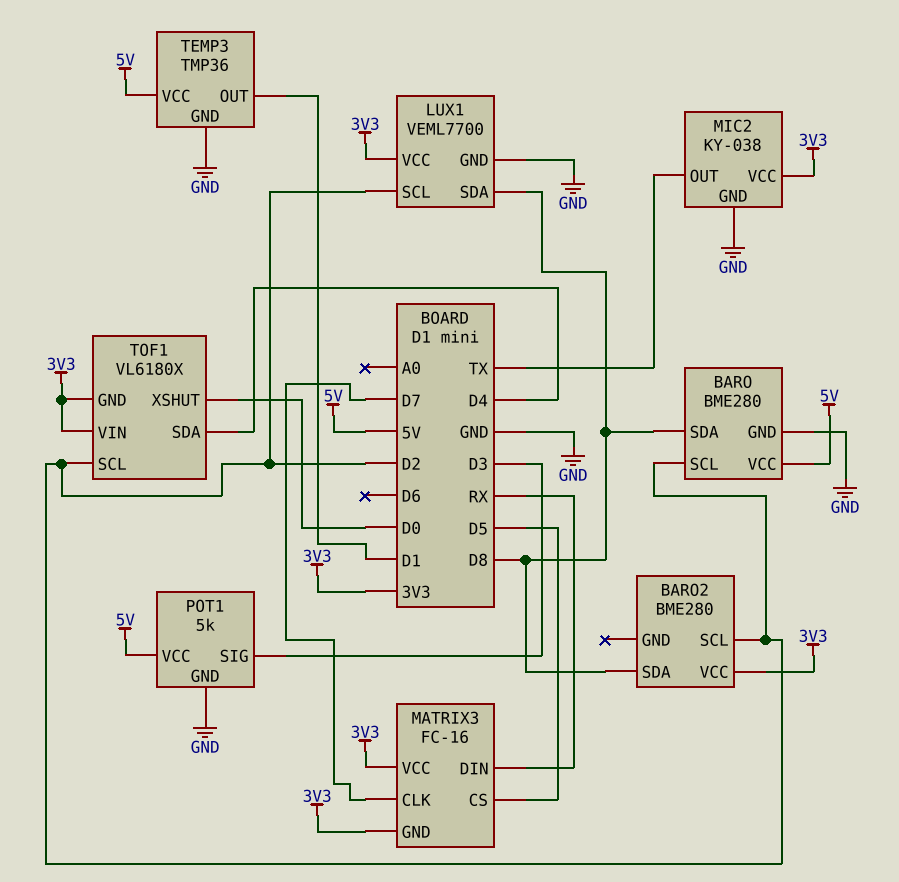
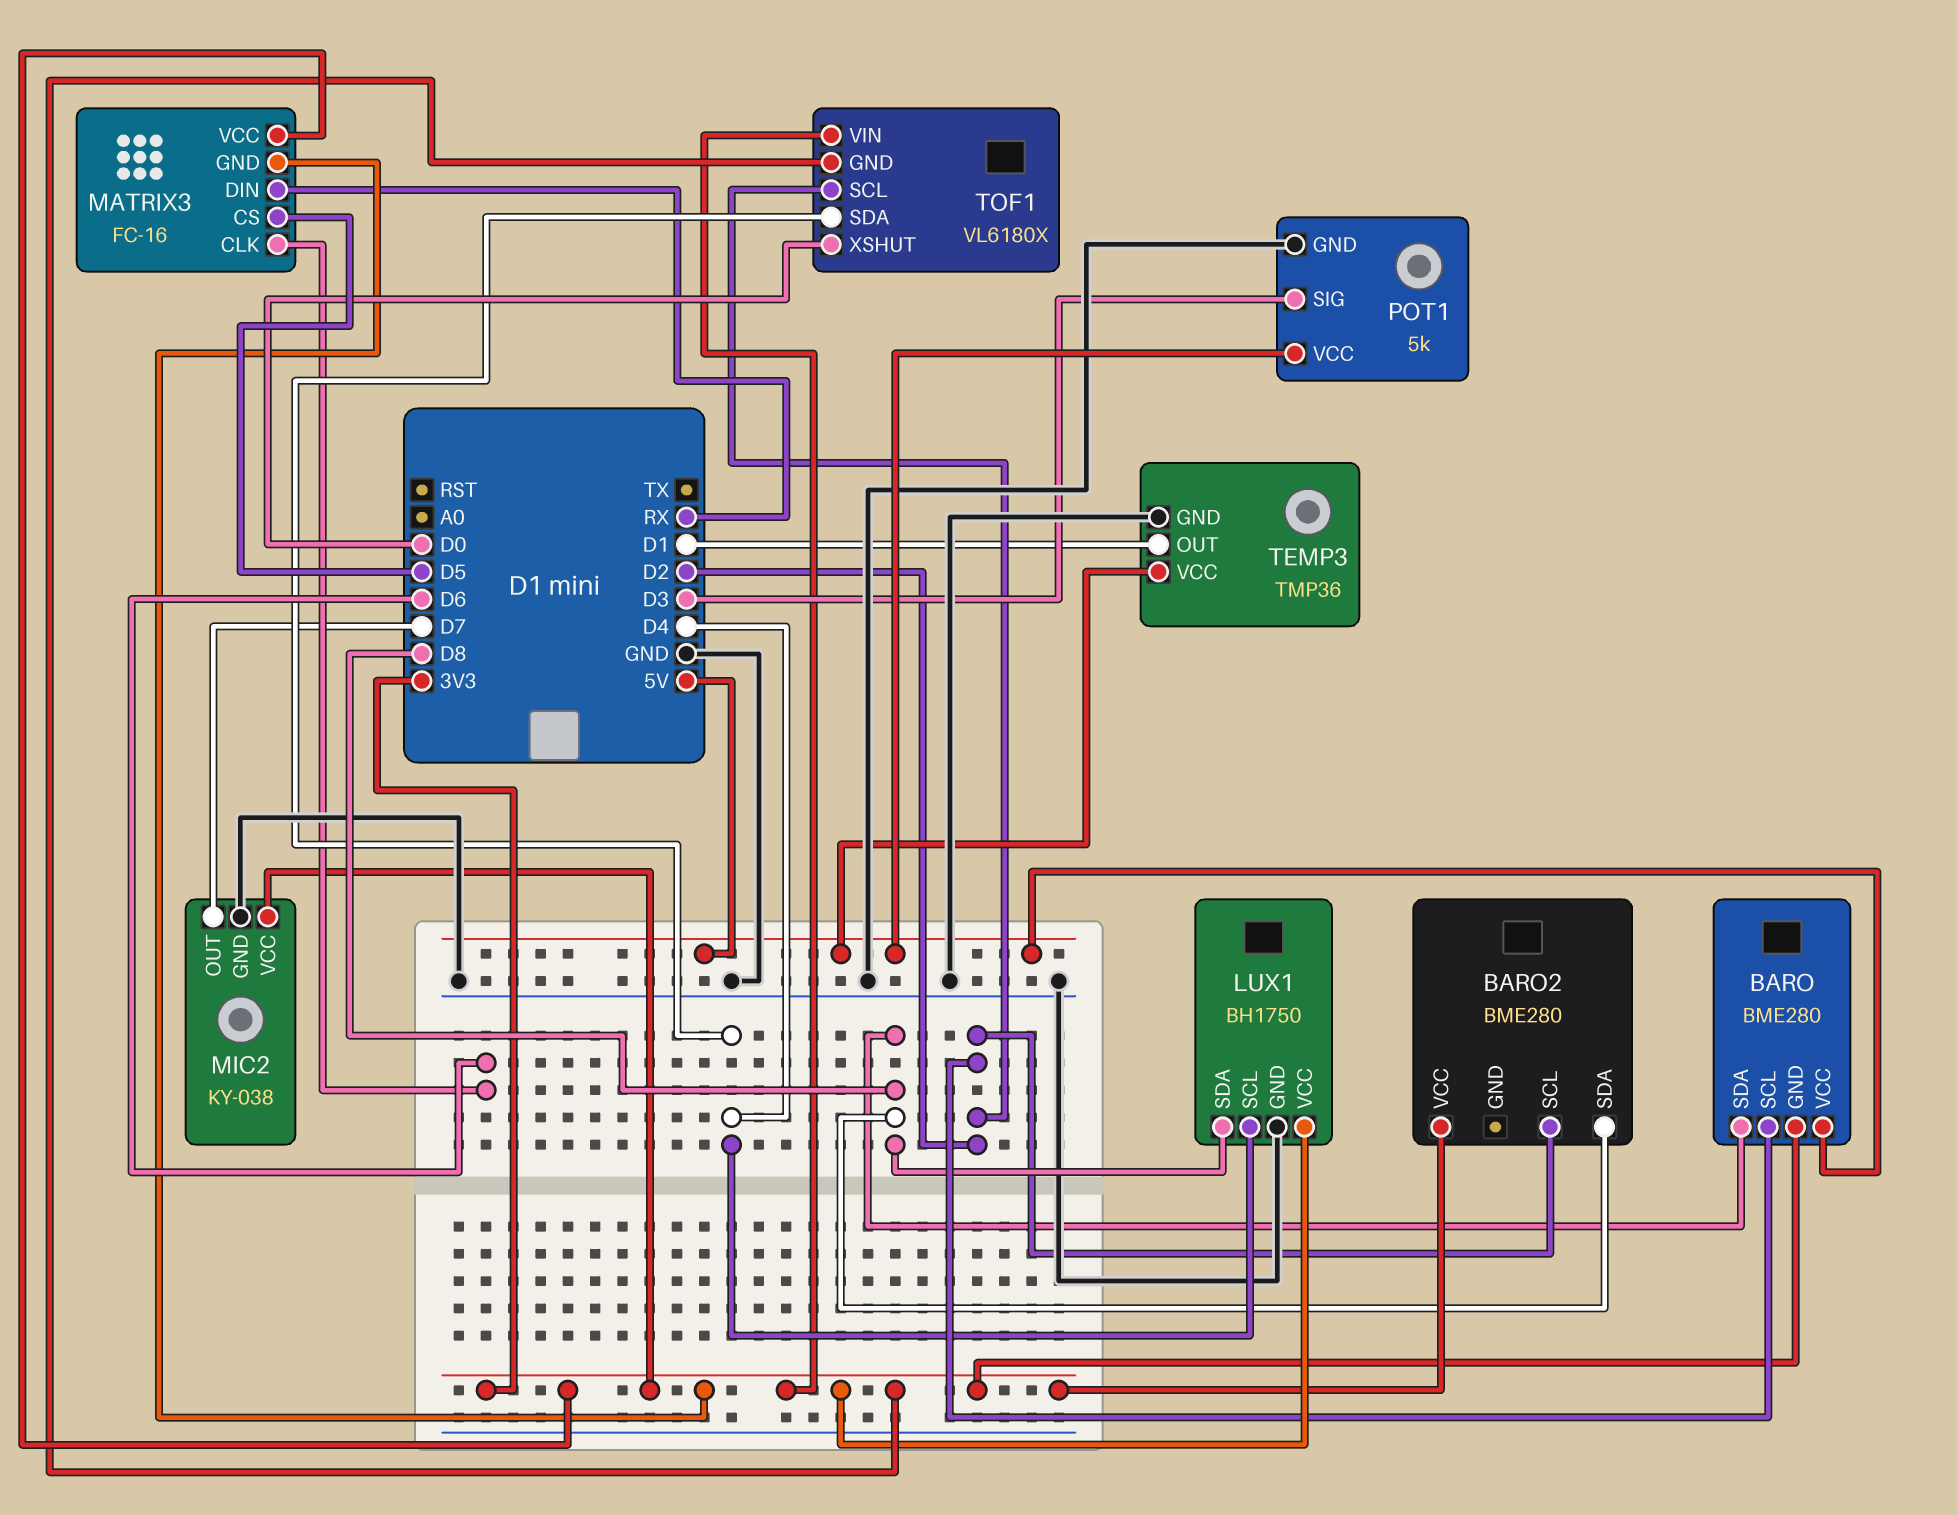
BARO pin GND: GND -> 3V3
LUX1: VEML7700 -> BH1750
LUX1 pin SCL: D2 -> D4
MATRIX3 pin CLK: D7 -> D6
MIC2 pin OUT: TX -> D7

